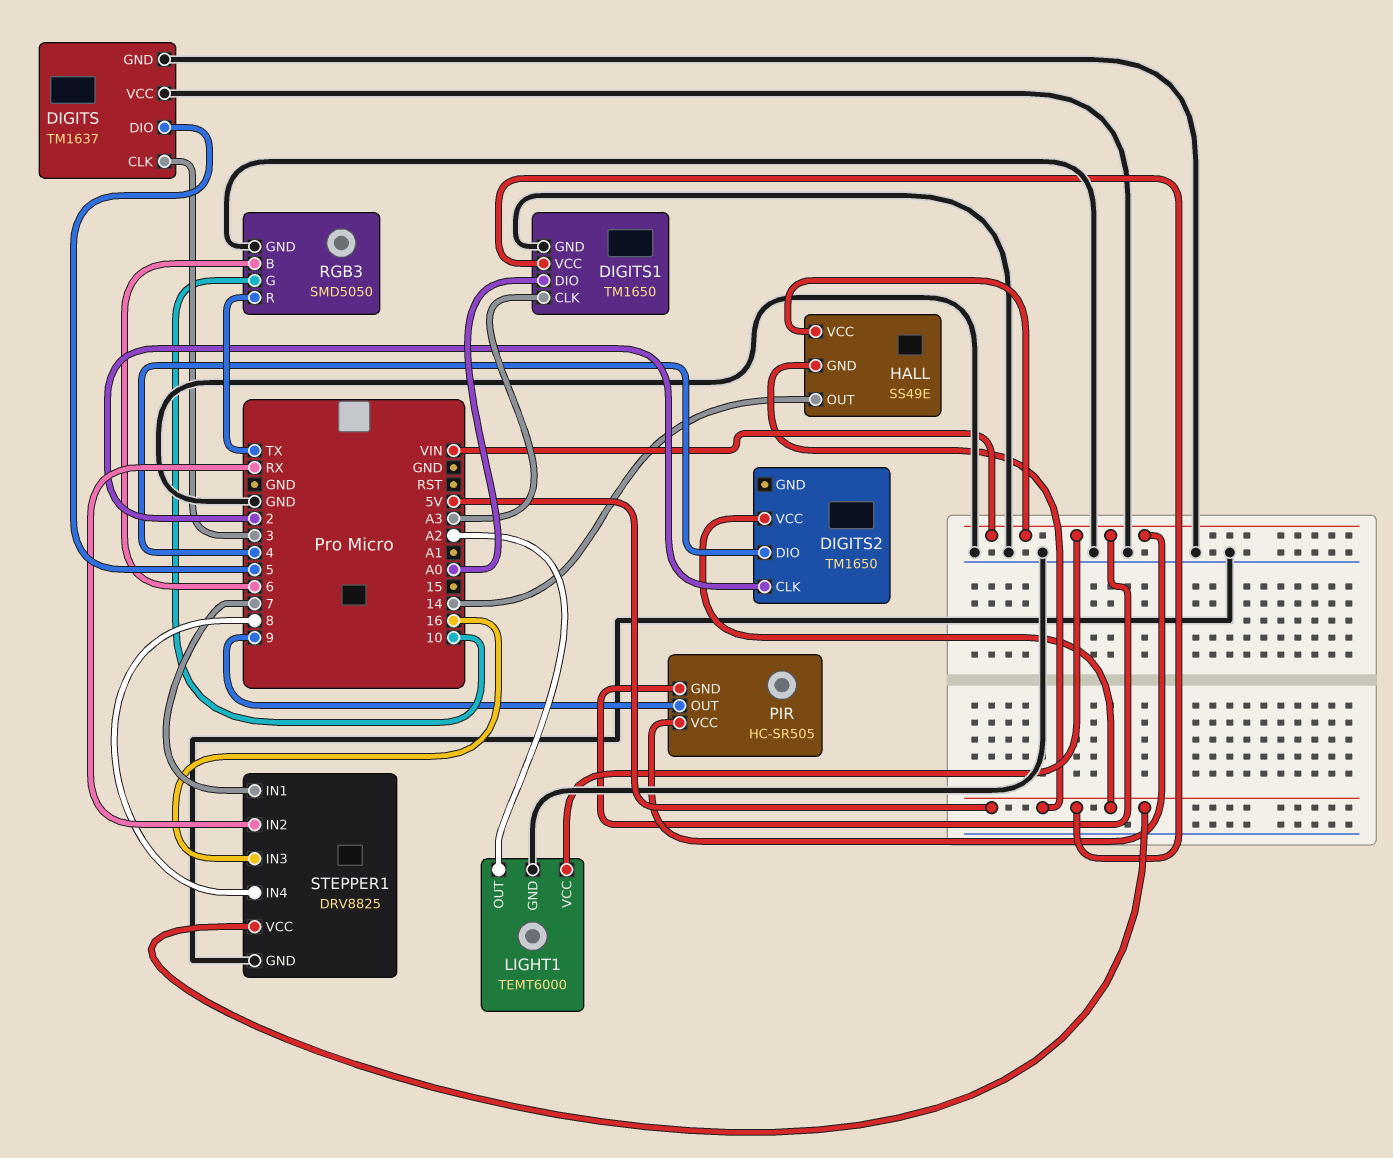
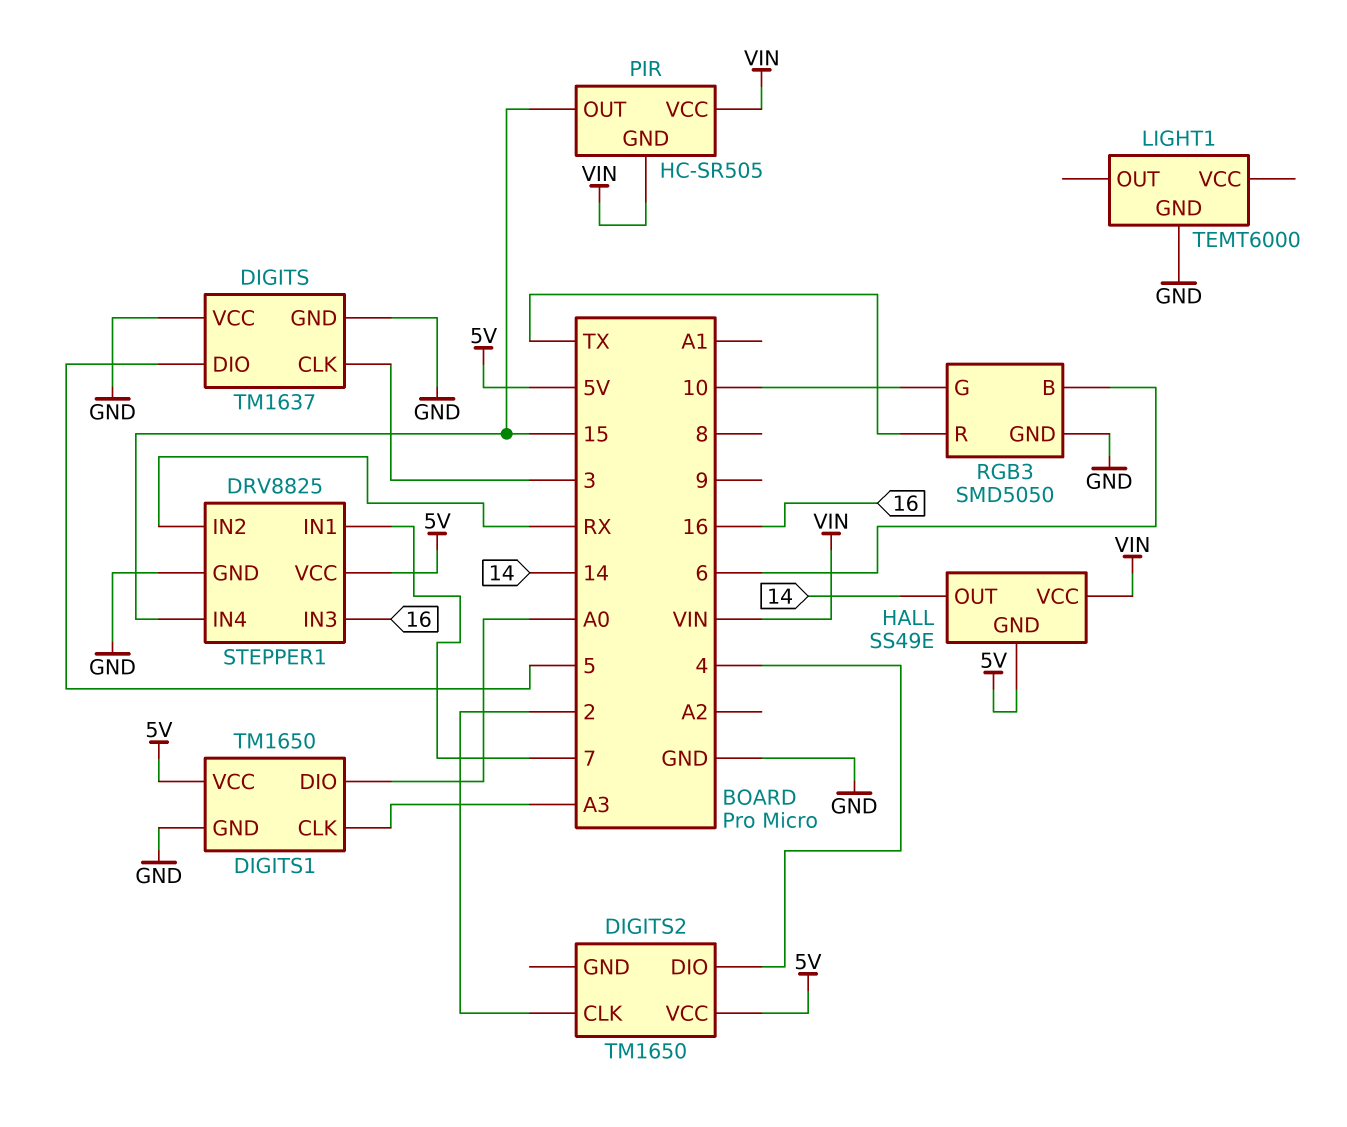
LIGHT1 pin OUT: A2 -> none
LIGHT1 pin VCC: VIN -> none
PIR pin OUT: 9 -> 15
STEPPER1 pin IN4: 8 -> 15

